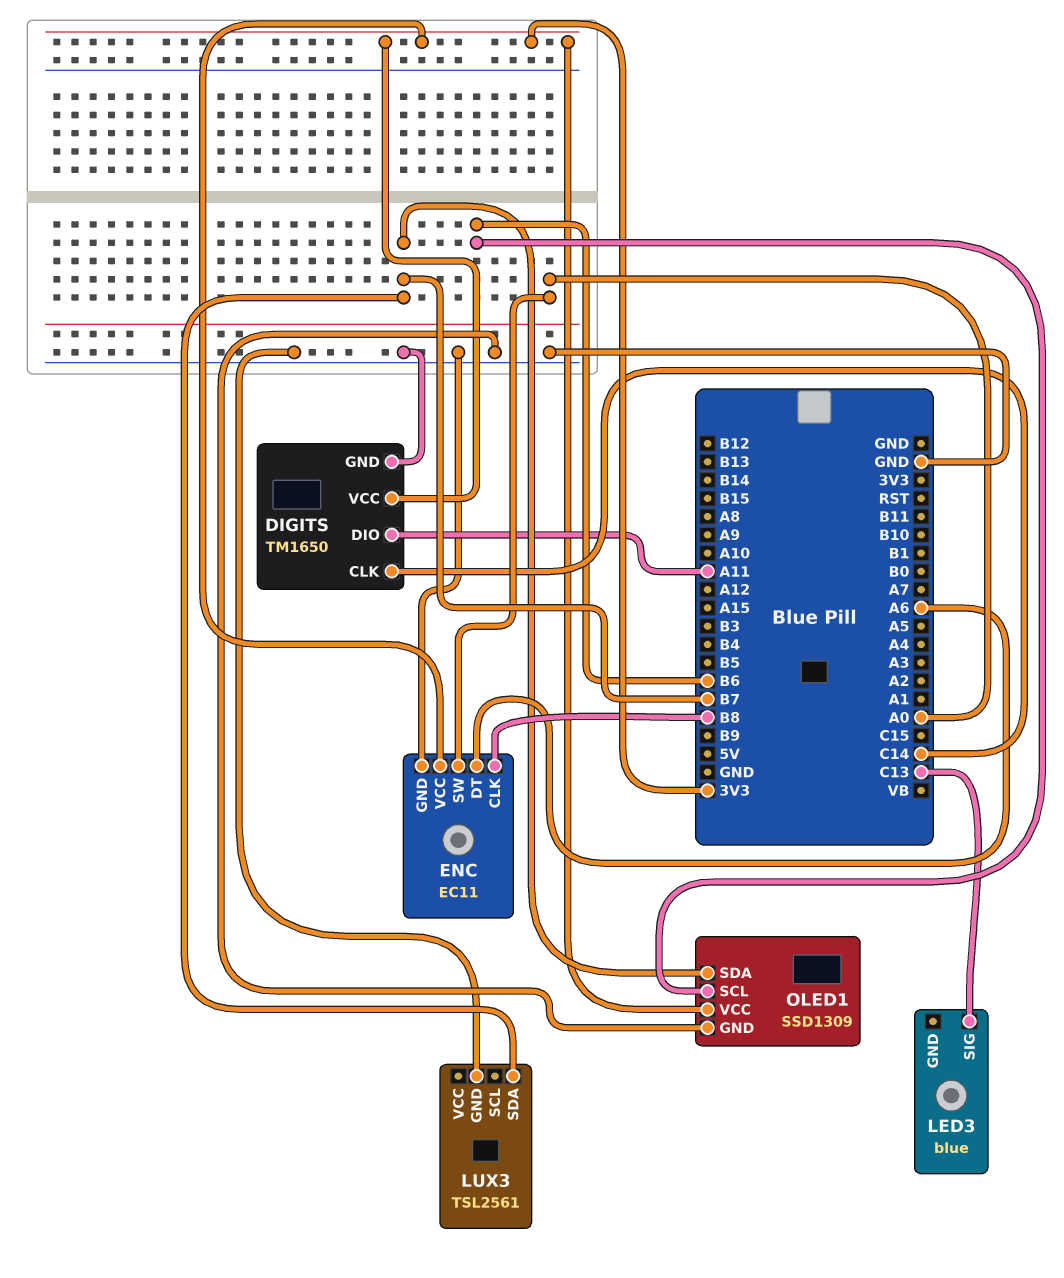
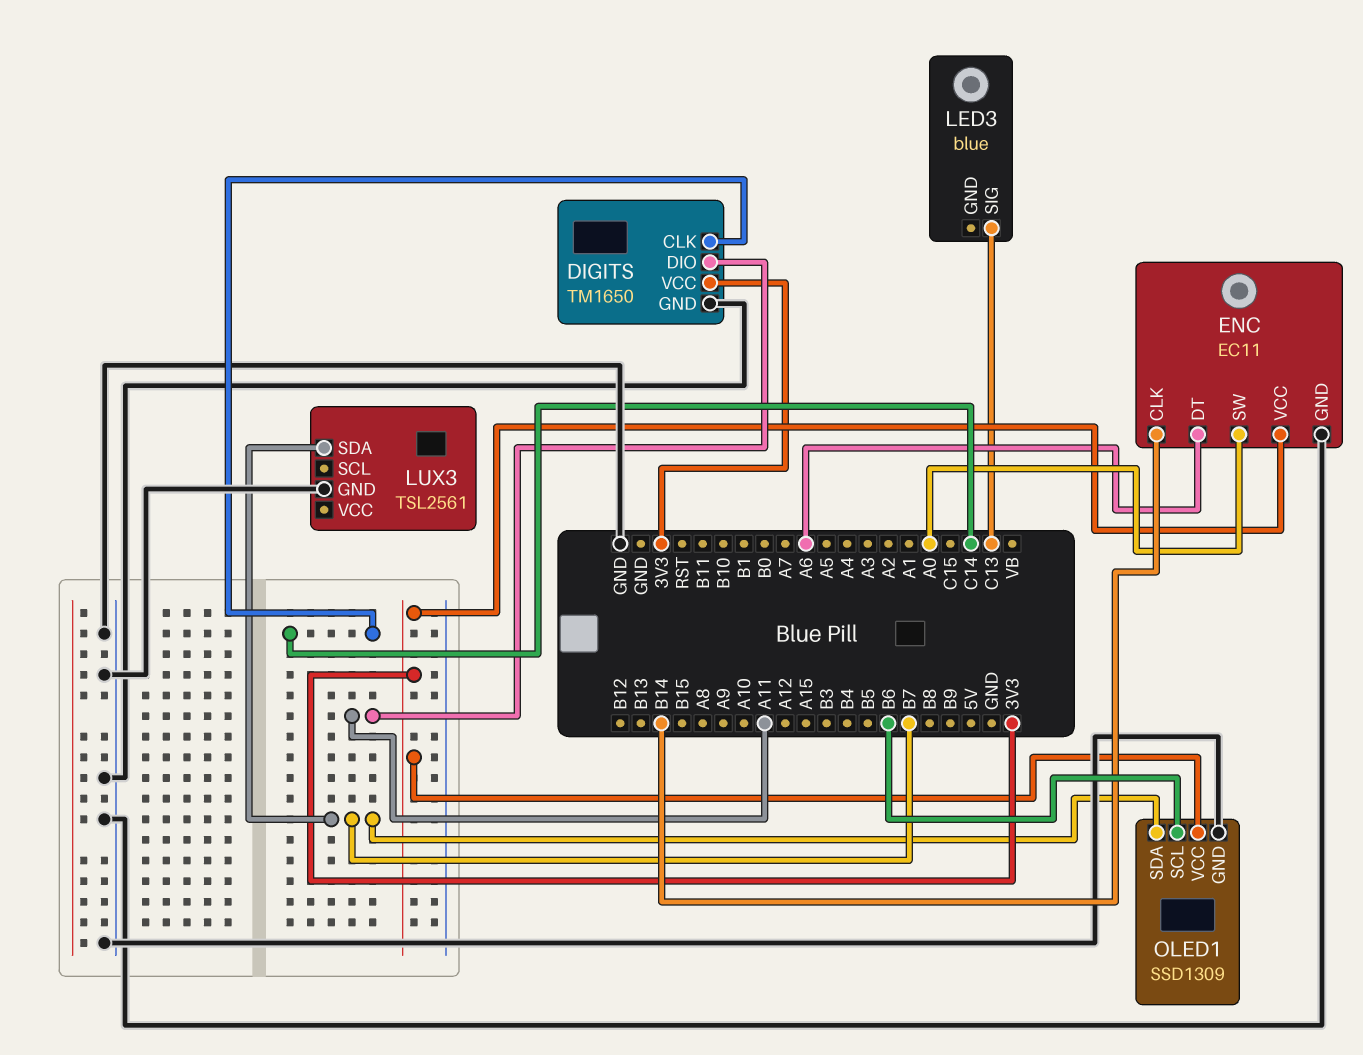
ENC pin CLK: B8 -> B14

